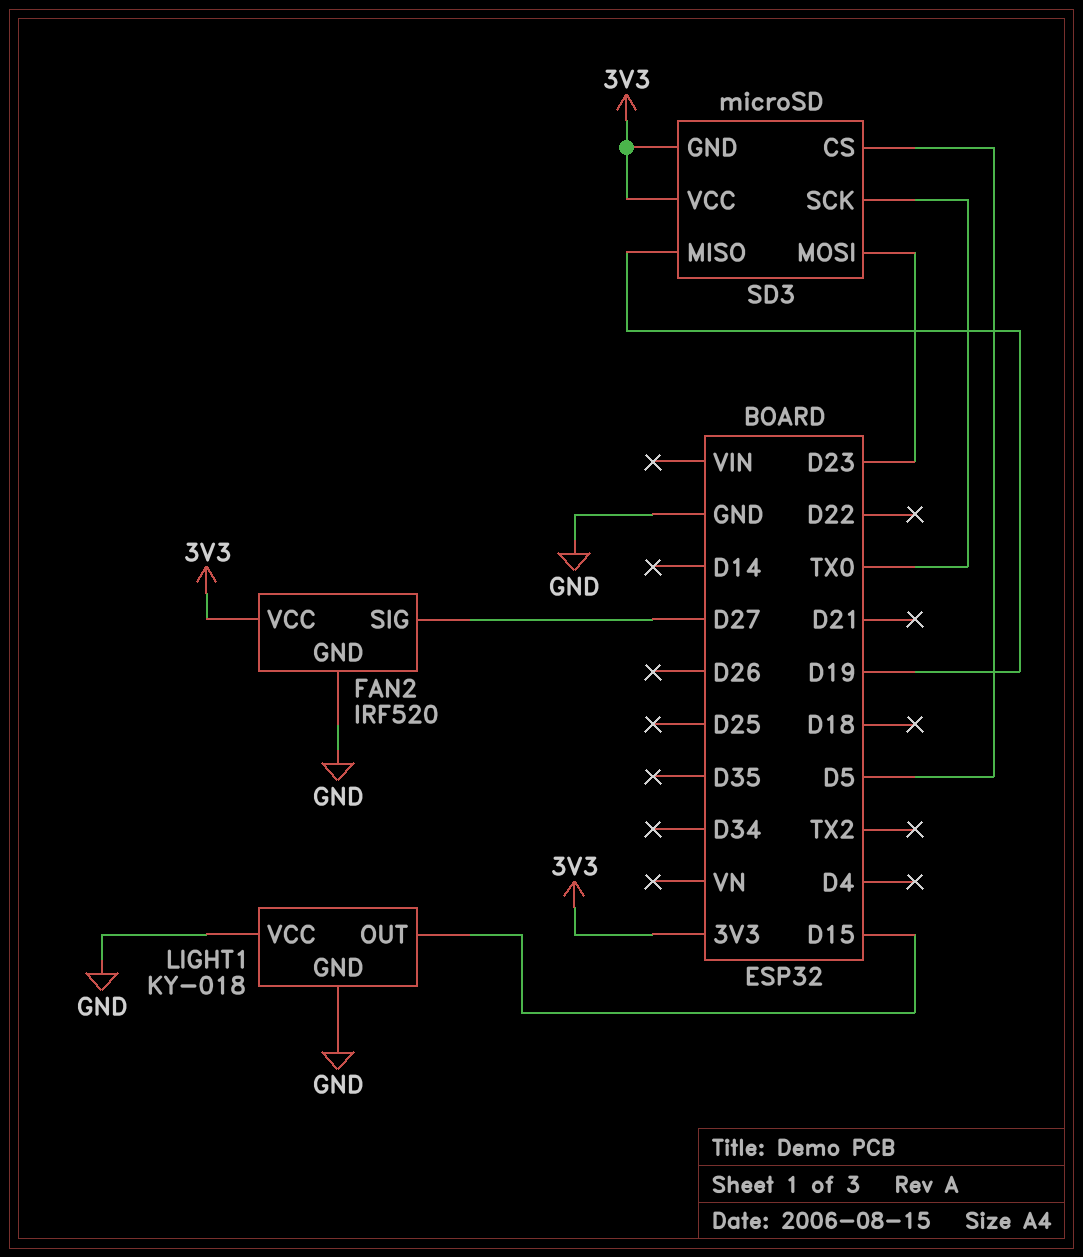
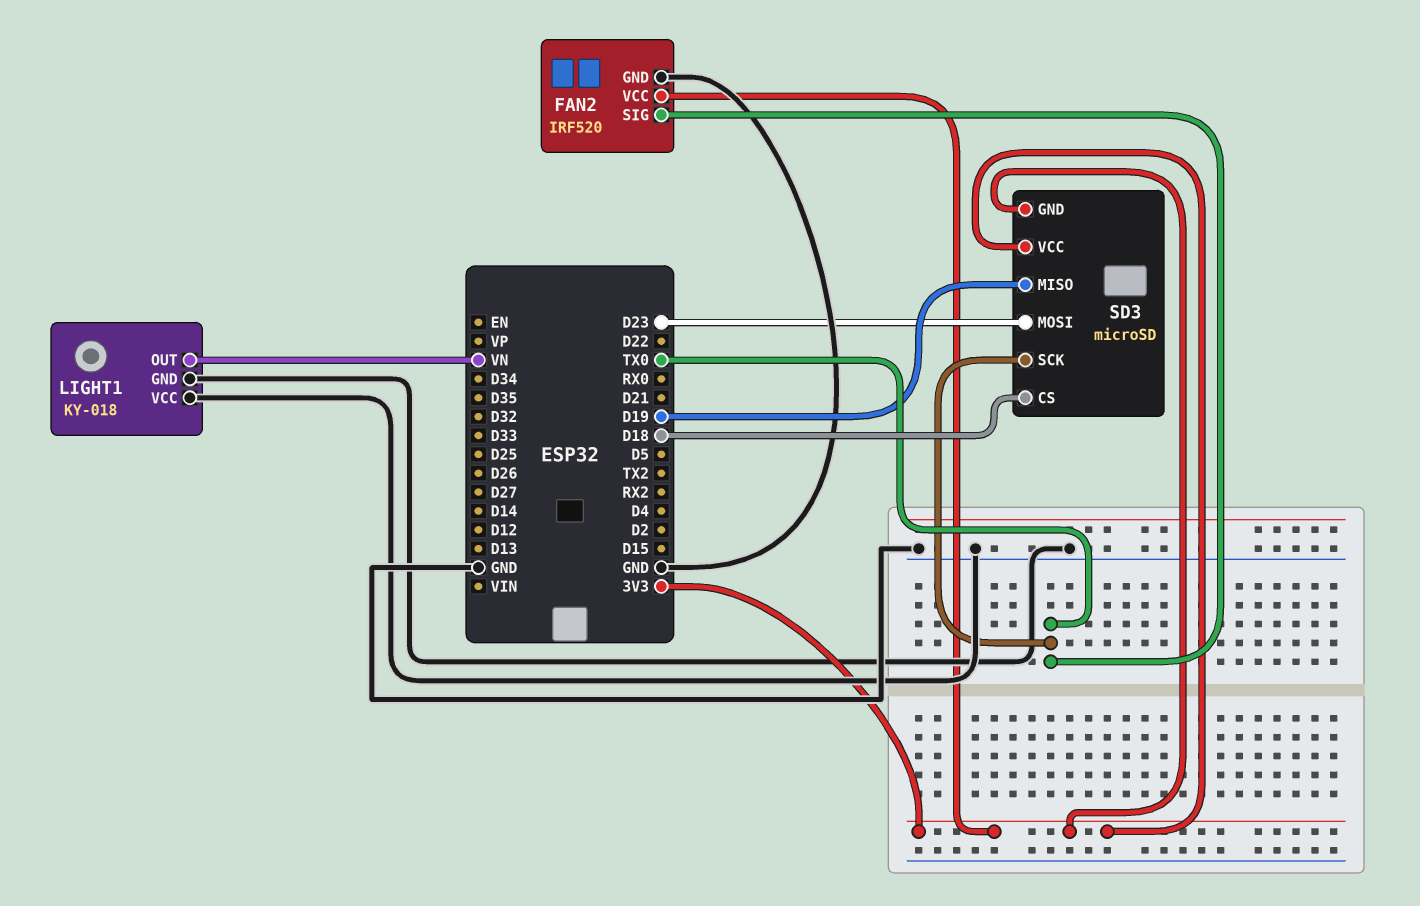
FAN2 pin SIG: D27 -> TX0
LIGHT1 pin OUT: D15 -> VN
SD3 pin CS: D5 -> D18

